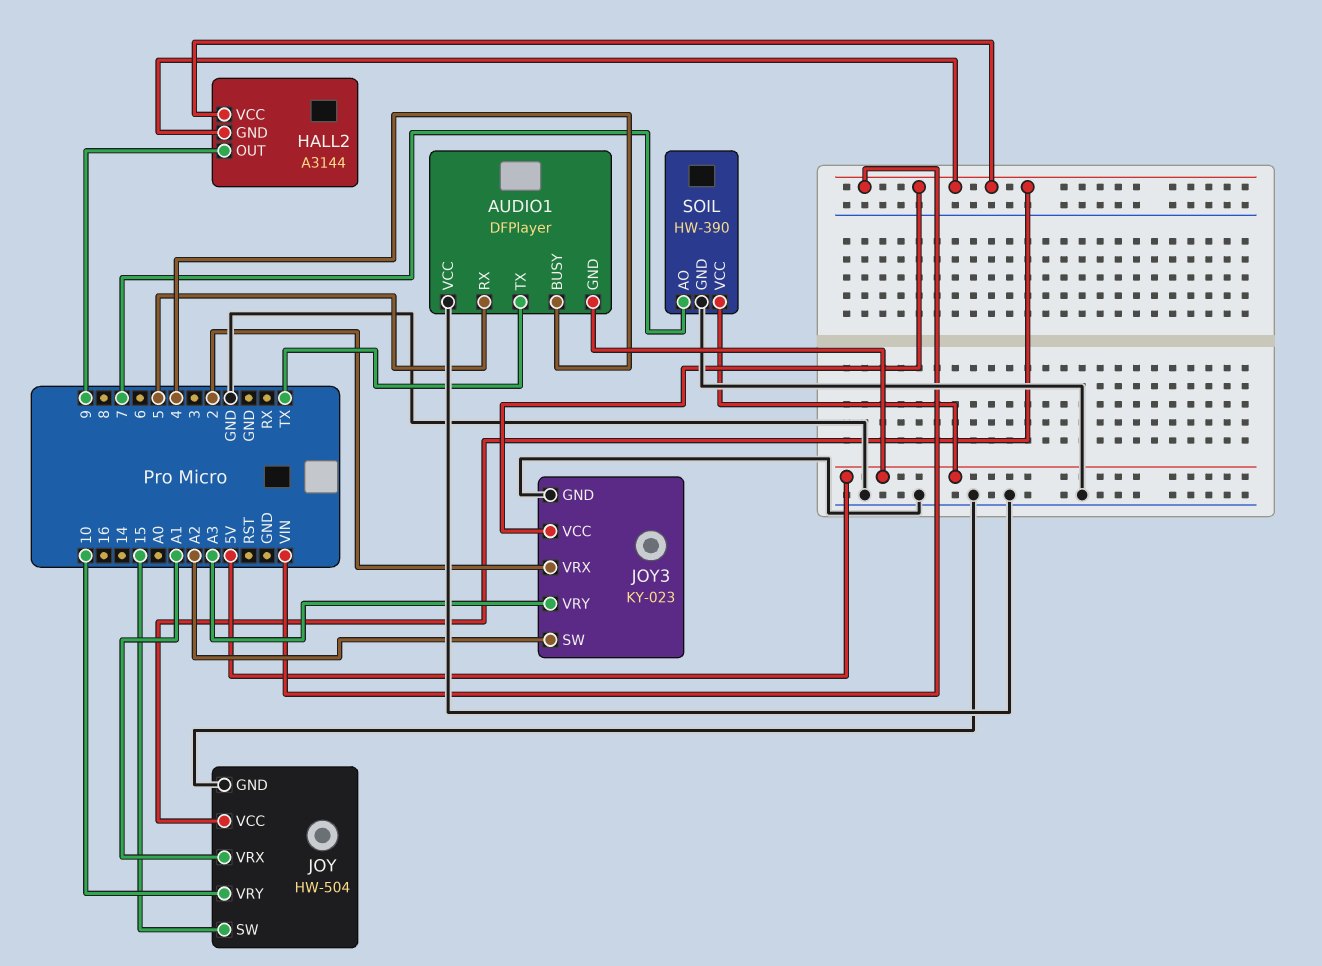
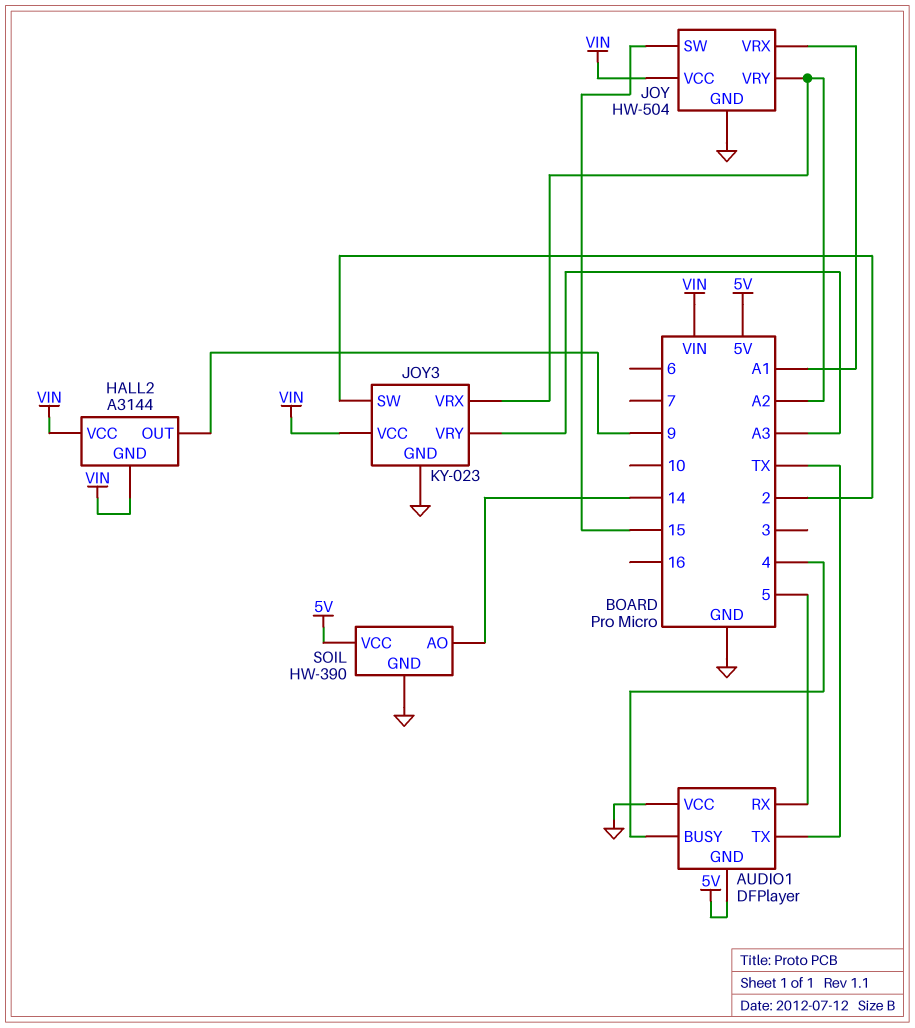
JOY pin VRY: 10 -> A2
JOY3 pin SW: A2 -> 2
JOY3 pin VRX: 2 -> A2
SOIL pin AO: 7 -> 14

